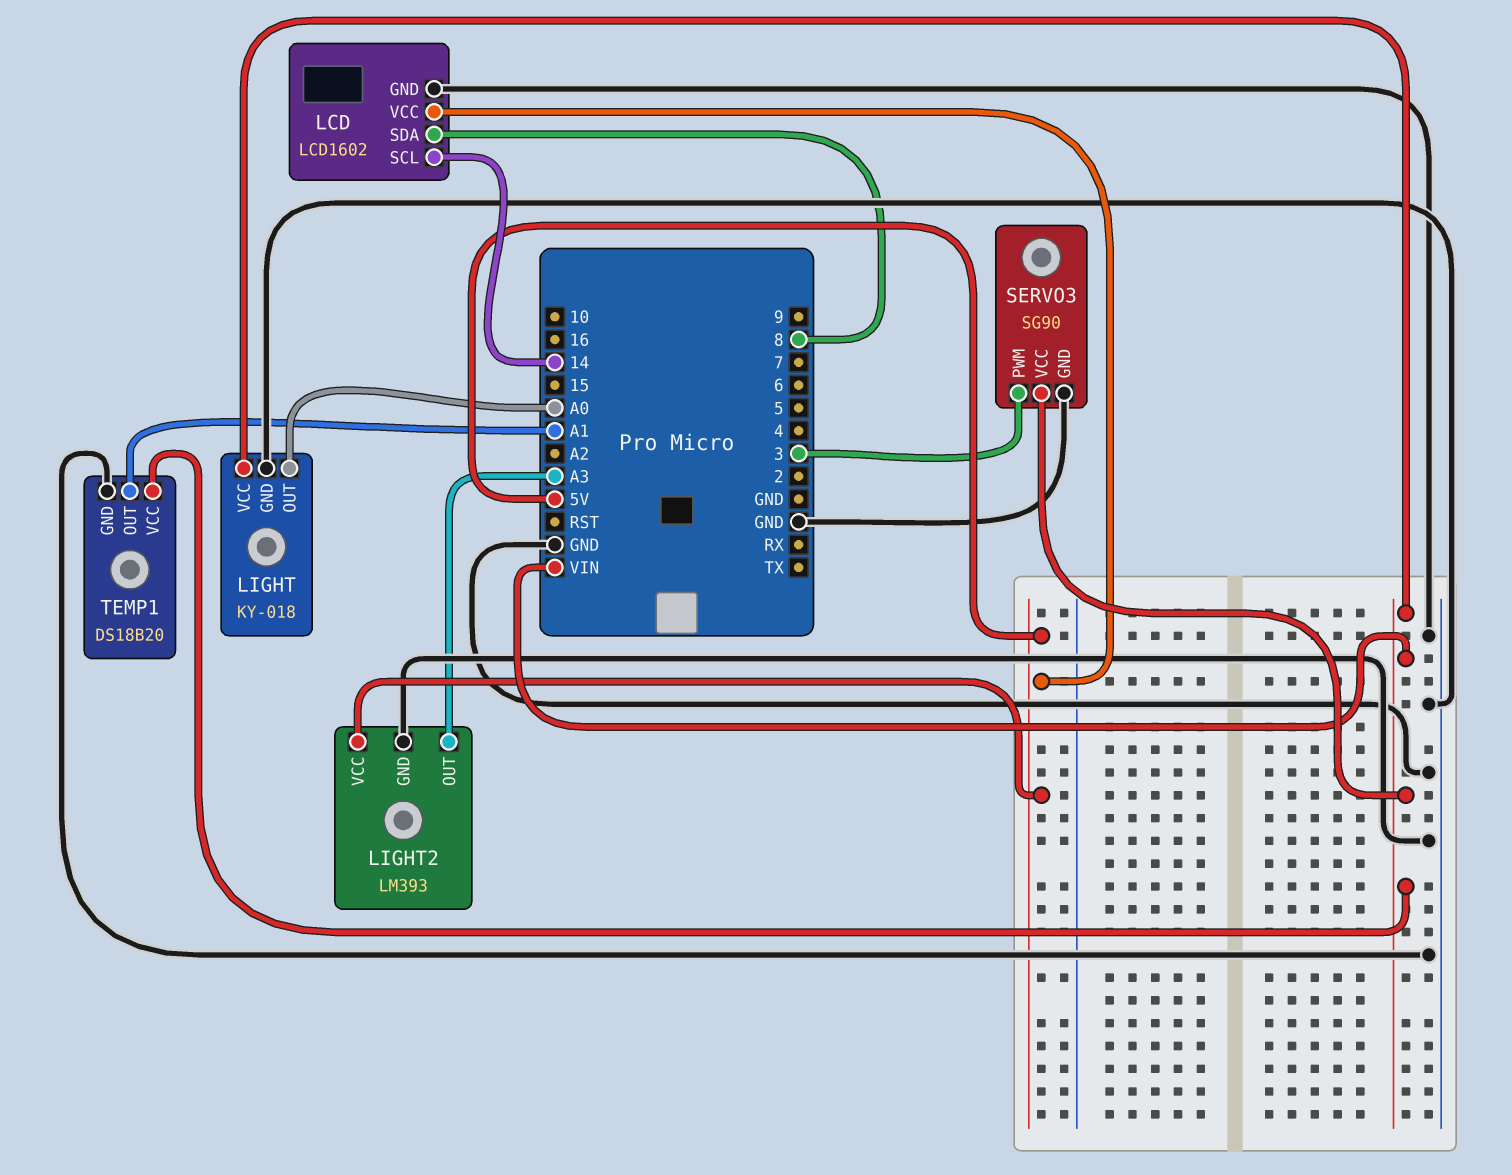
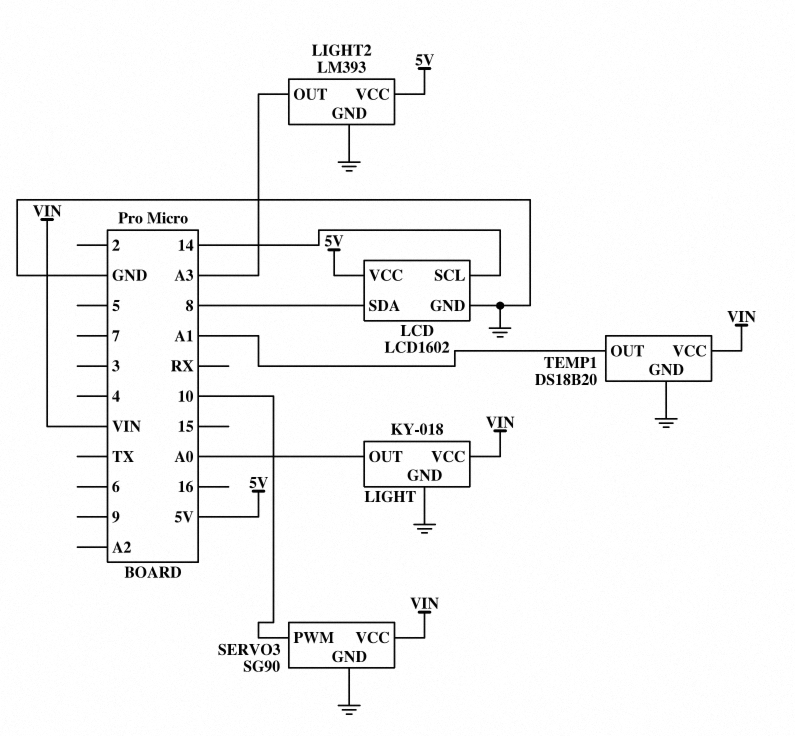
SERVO3 pin PWM: 3 -> 10

